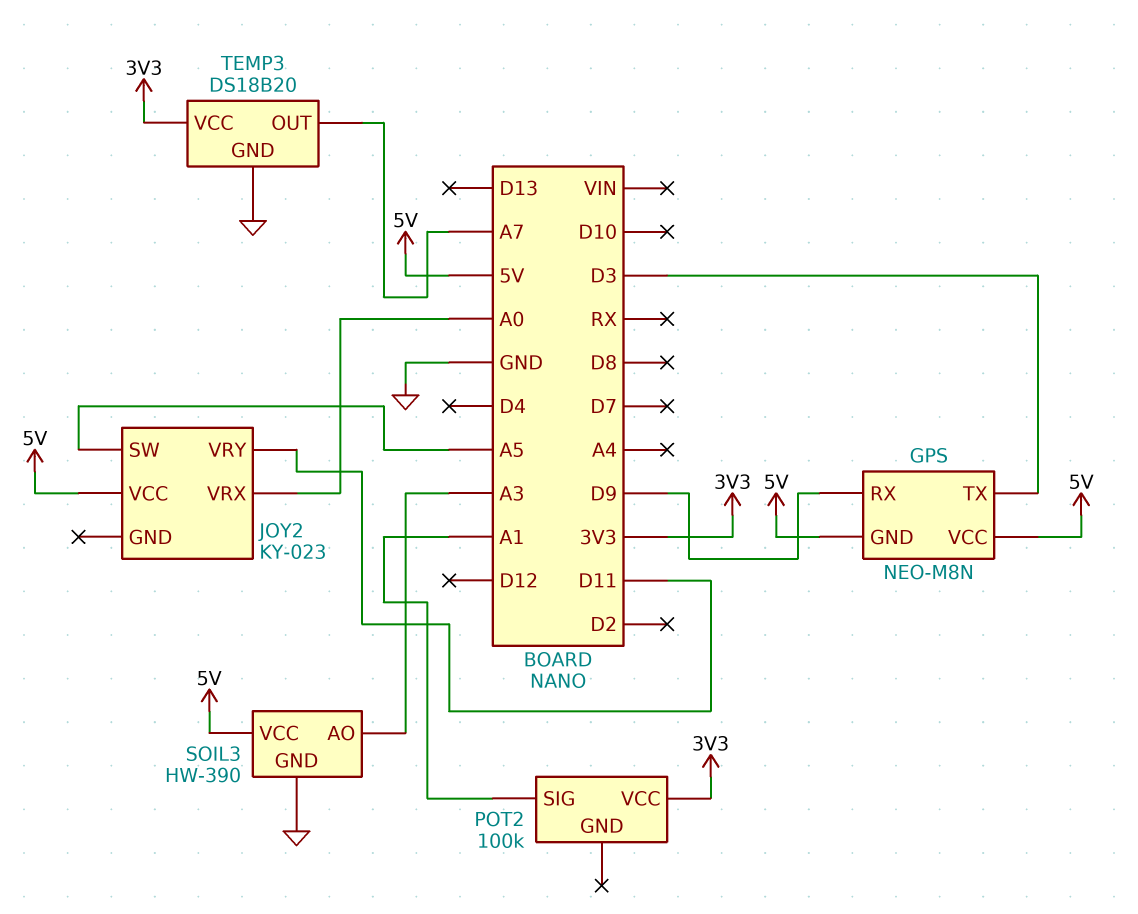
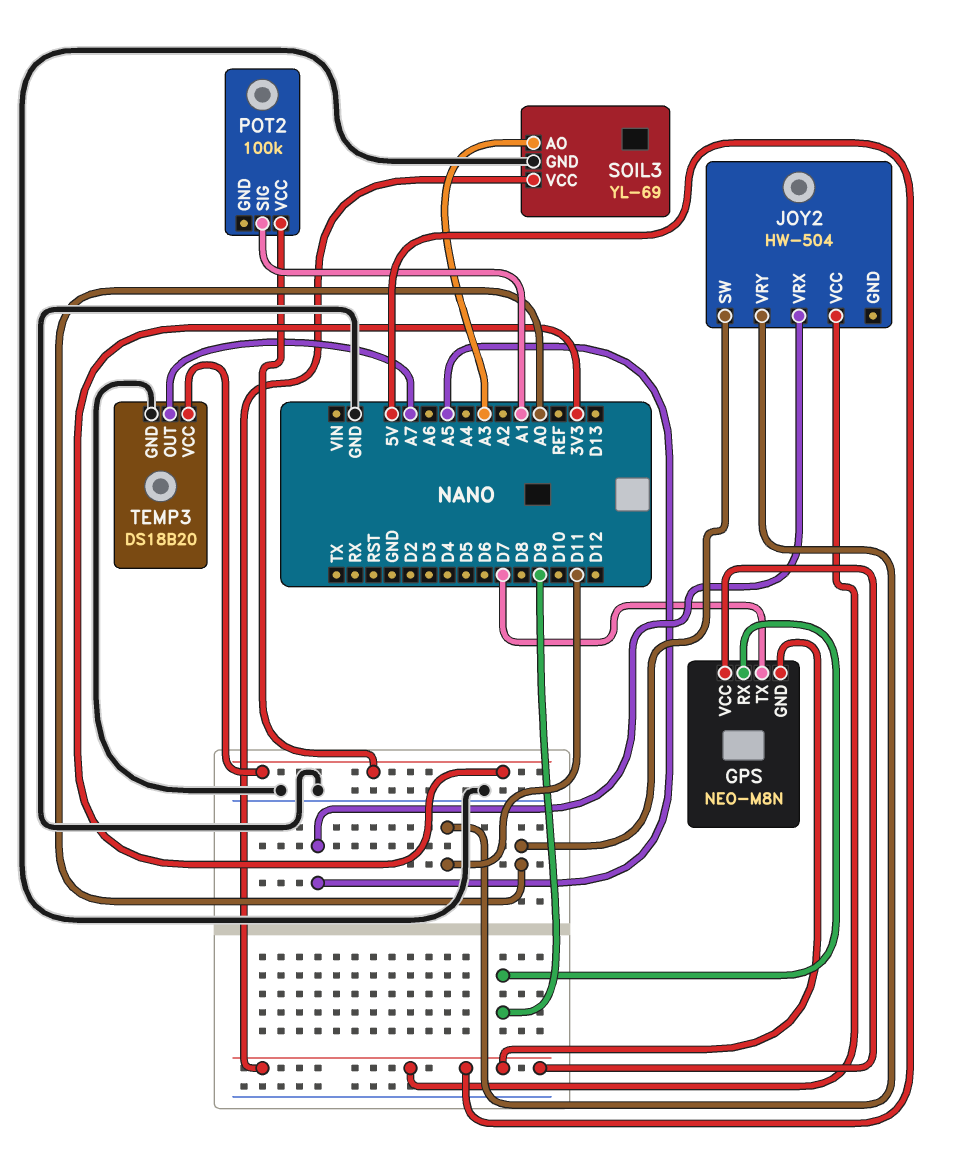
GPS pin TX: D3 -> D7
JOY2: KY-023 -> HW-504
JOY2 pin SW: A5 -> A0
JOY2 pin VRX: A0 -> A5
SOIL3: HW-390 -> YL-69

